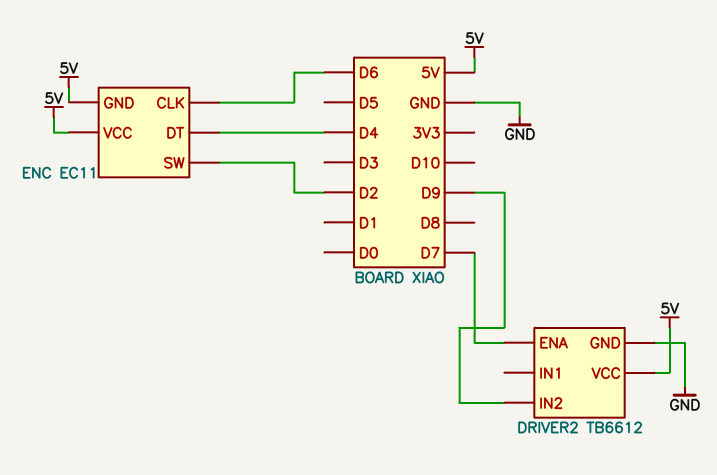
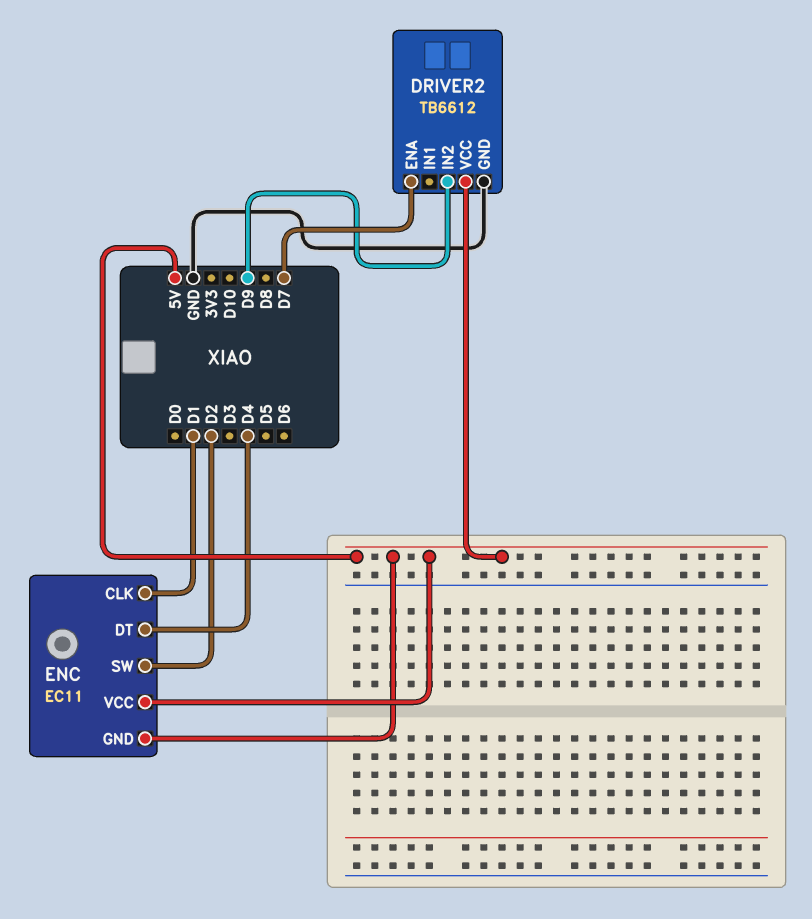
ENC pin CLK: D6 -> D1

